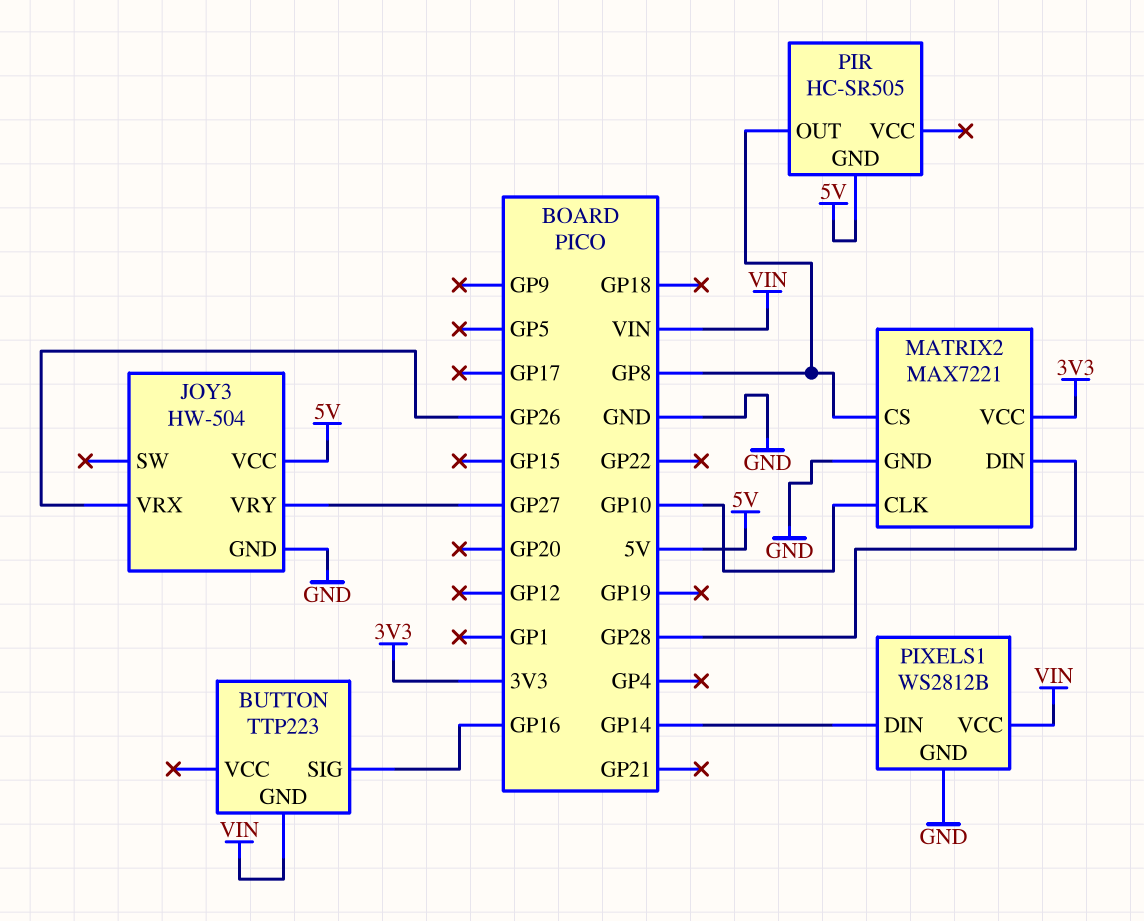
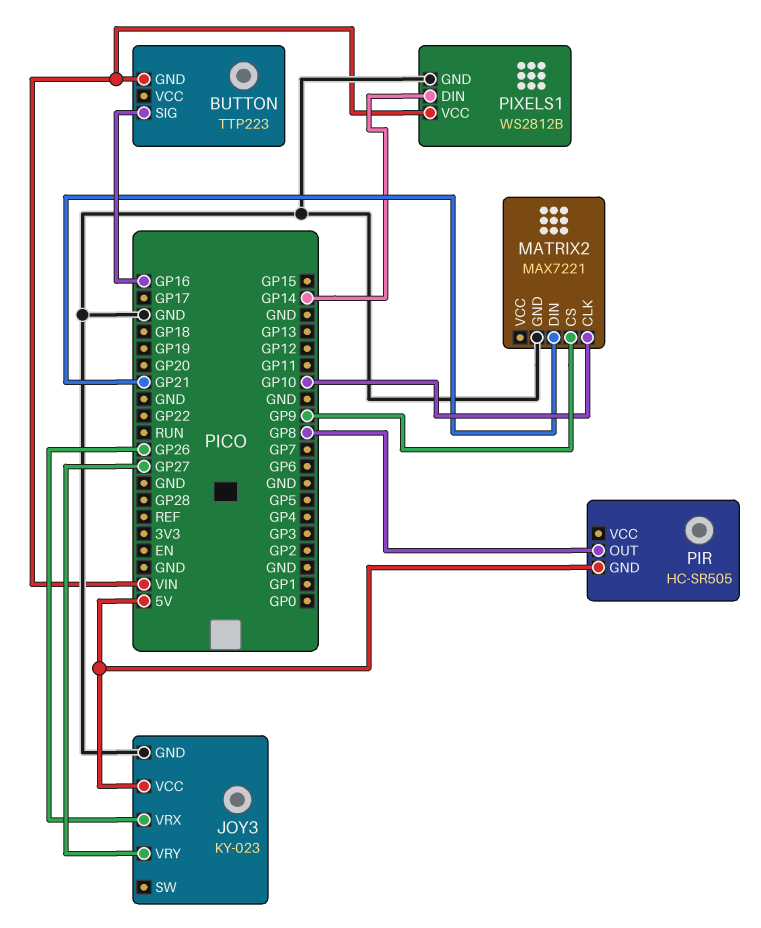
JOY3: HW-504 -> KY-023
MATRIX2 pin CS: GP8 -> GP9
MATRIX2 pin DIN: GP28 -> GP21
MATRIX2 pin VCC: 3V3 -> none

